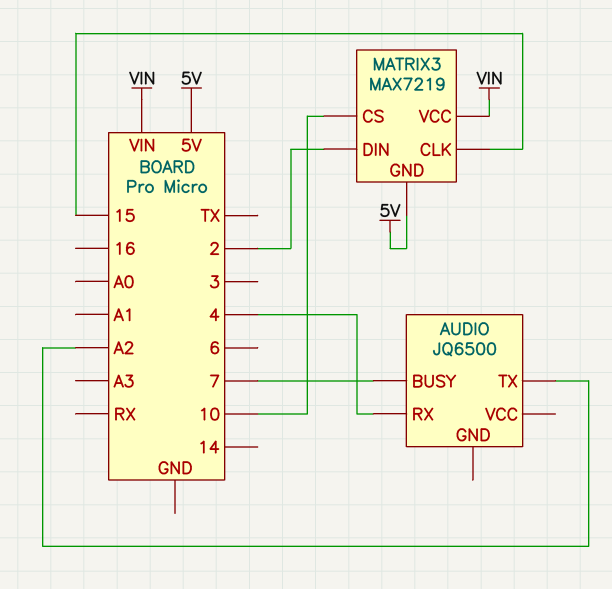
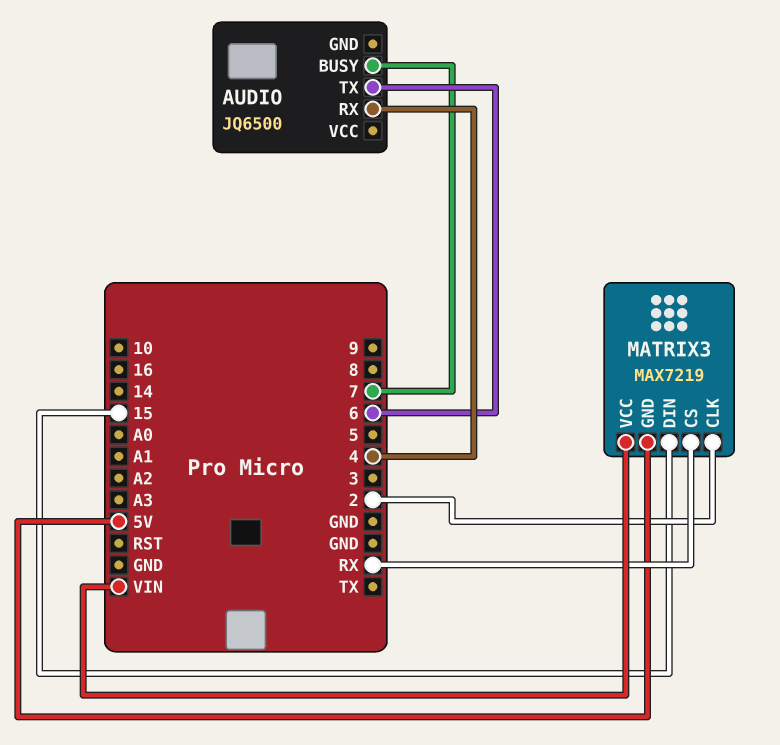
AUDIO pin TX: A2 -> 6
MATRIX3 pin CLK: 15 -> 2
MATRIX3 pin CS: 10 -> RX
MATRIX3 pin DIN: 2 -> 15

